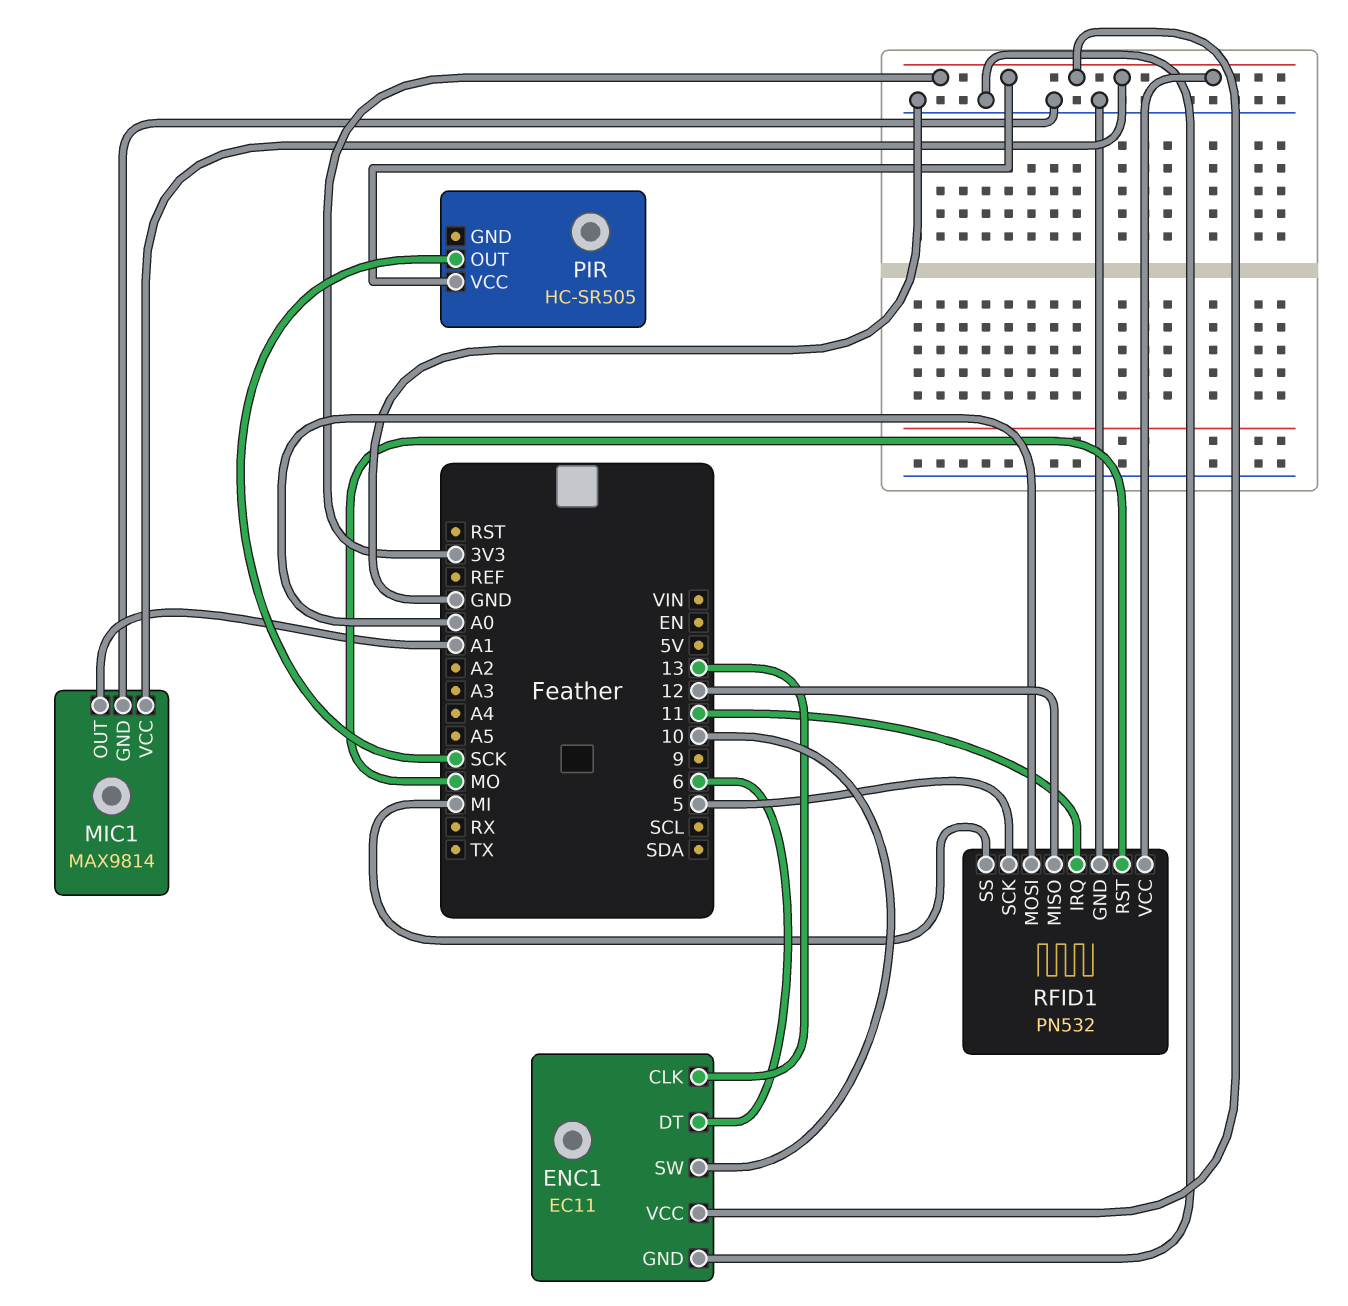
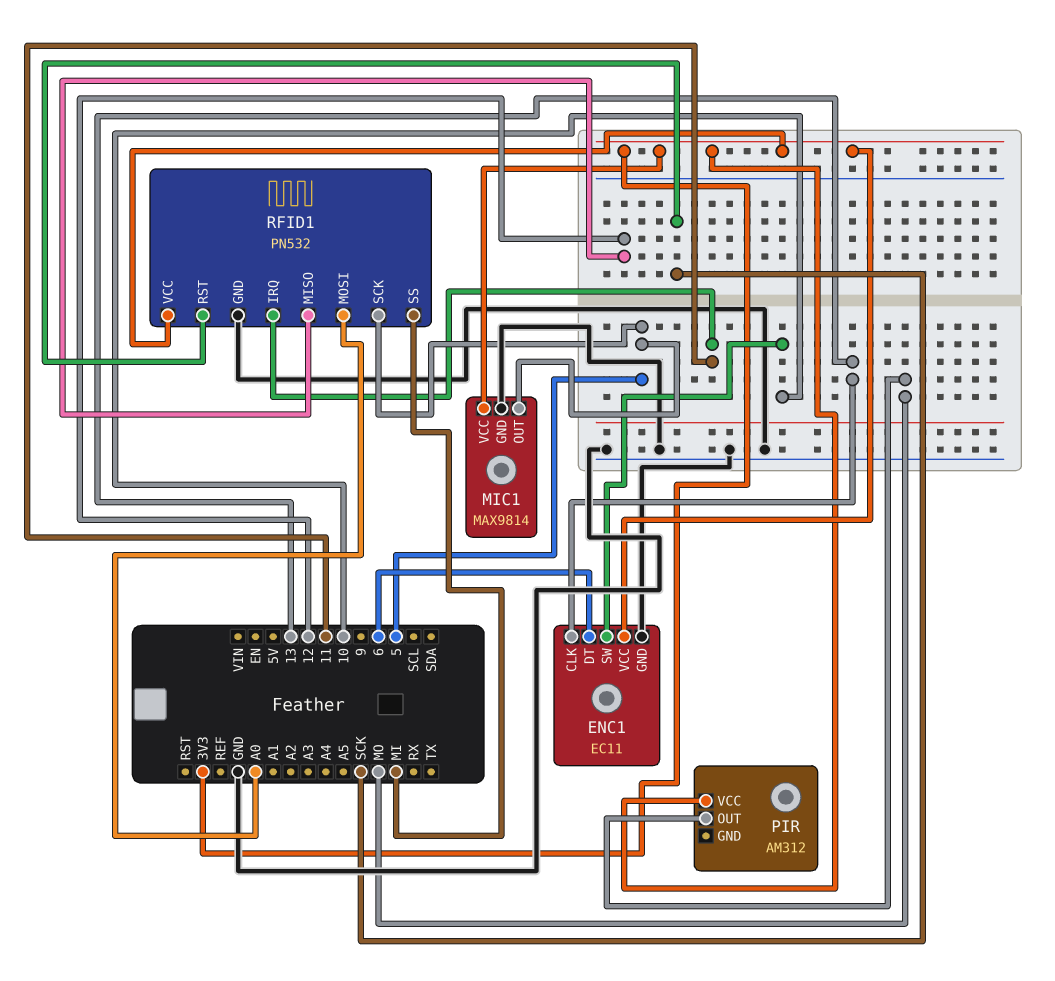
MIC1 pin OUT: A1 -> 5
PIR: HC-SR505 -> AM312
PIR pin OUT: SCK -> MO
RFID1 pin RST: MO -> SCK

